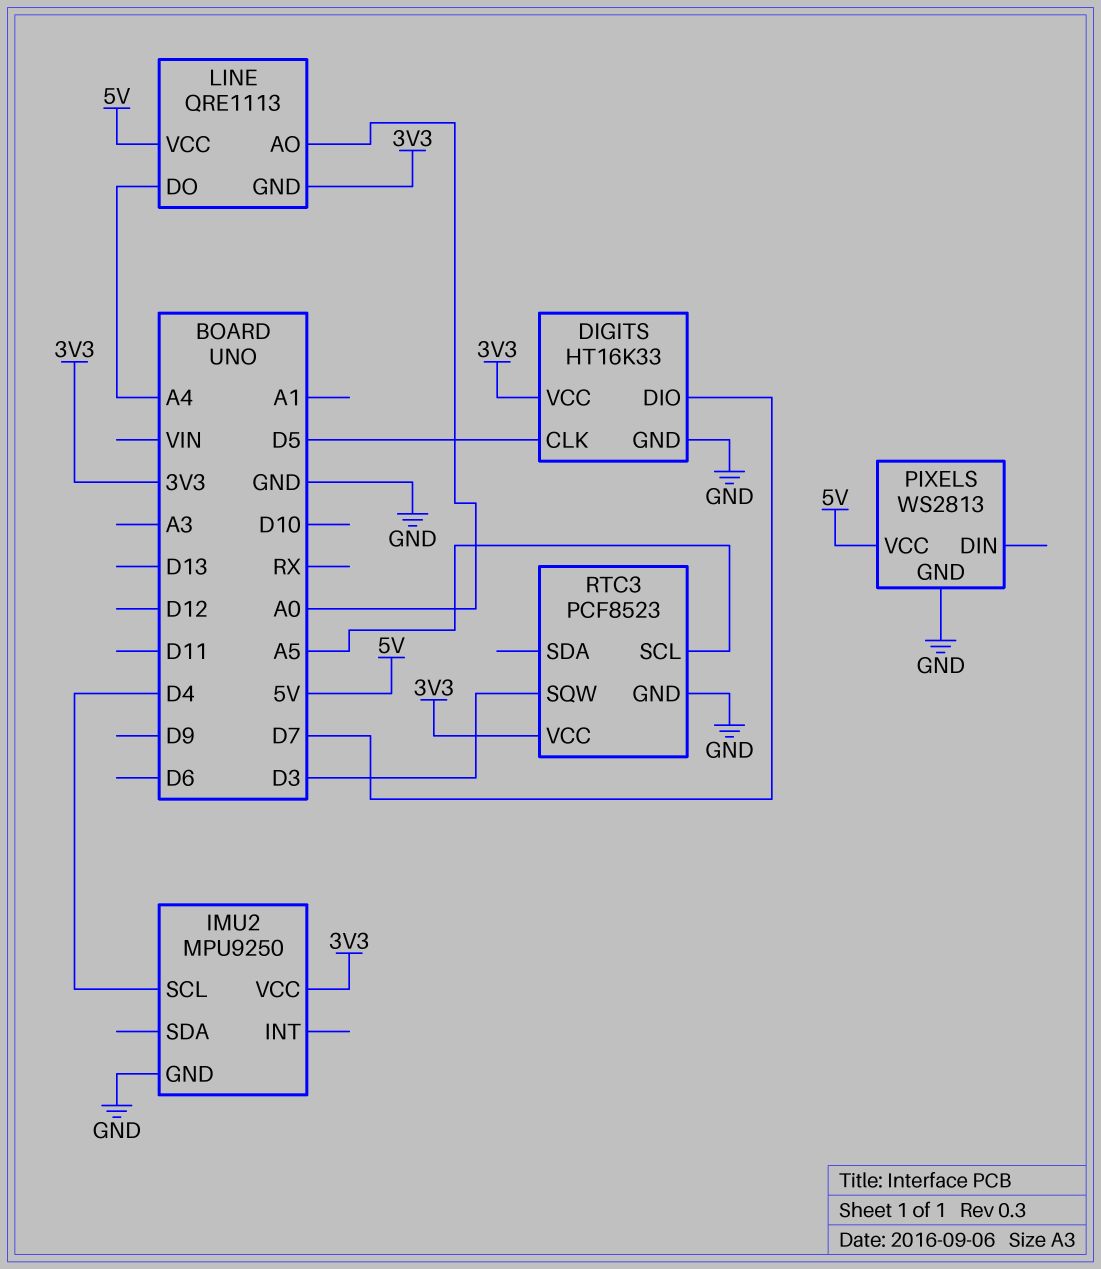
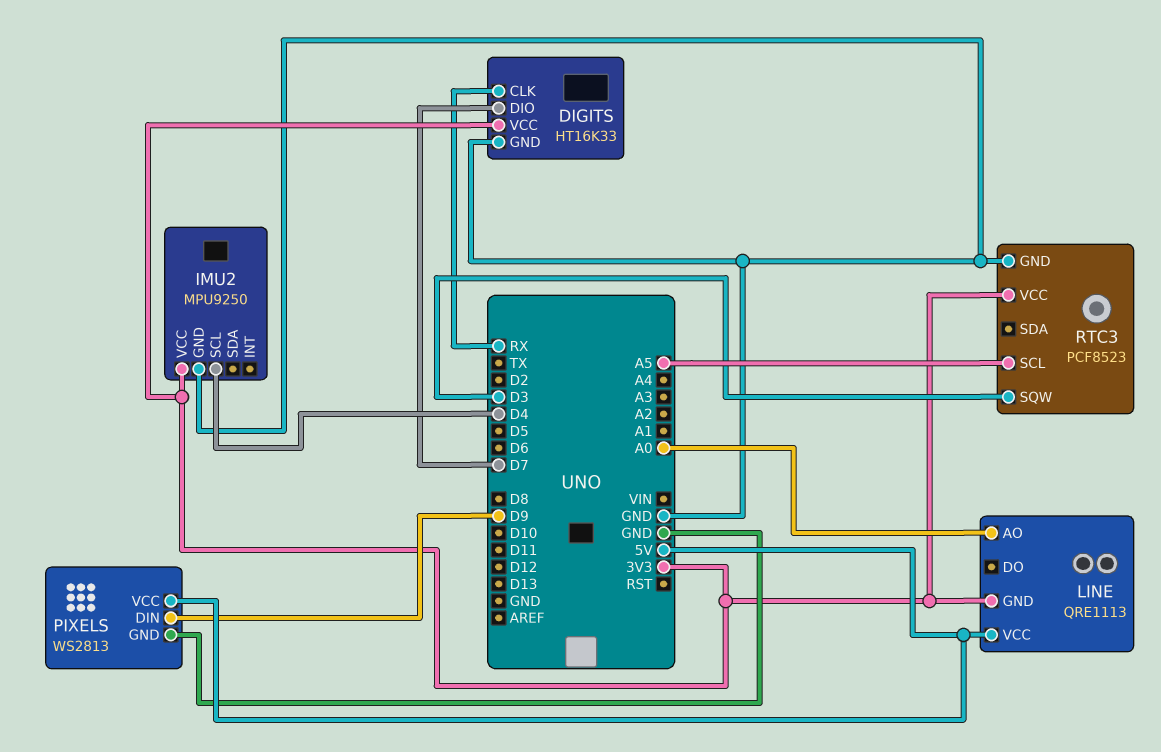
DIGITS pin CLK: D5 -> RX
LINE pin DO: A4 -> none
PIXELS pin DIN: none -> D9

